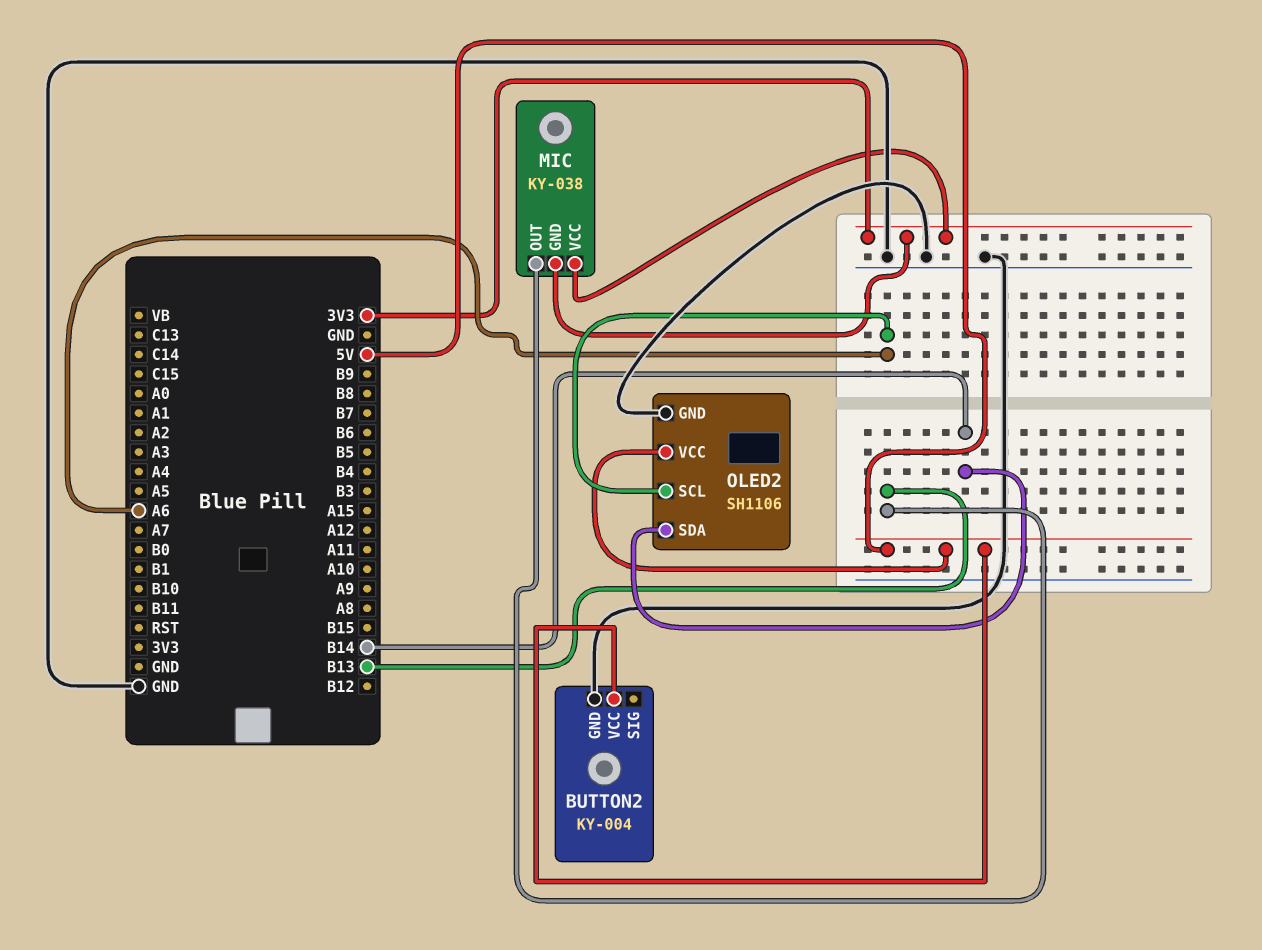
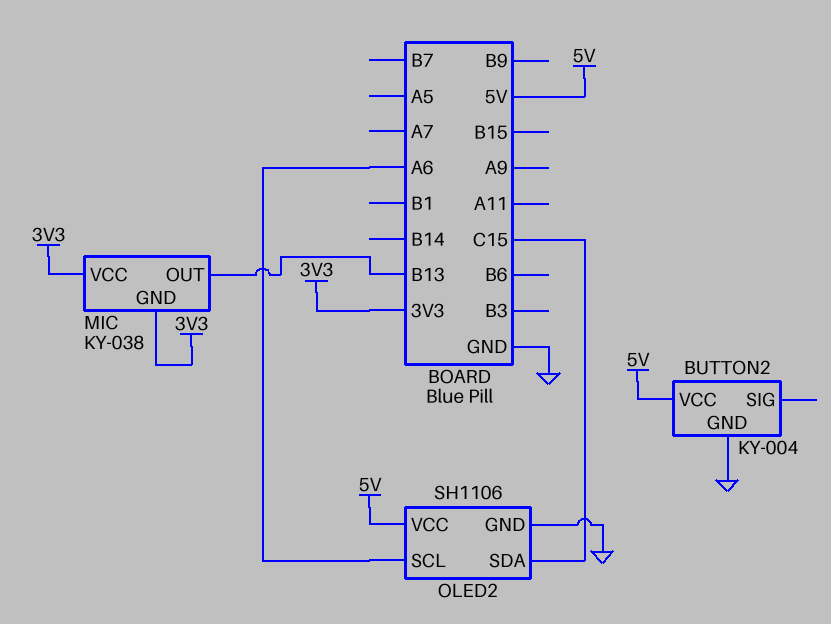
OLED2 pin SDA: B14 -> C15

